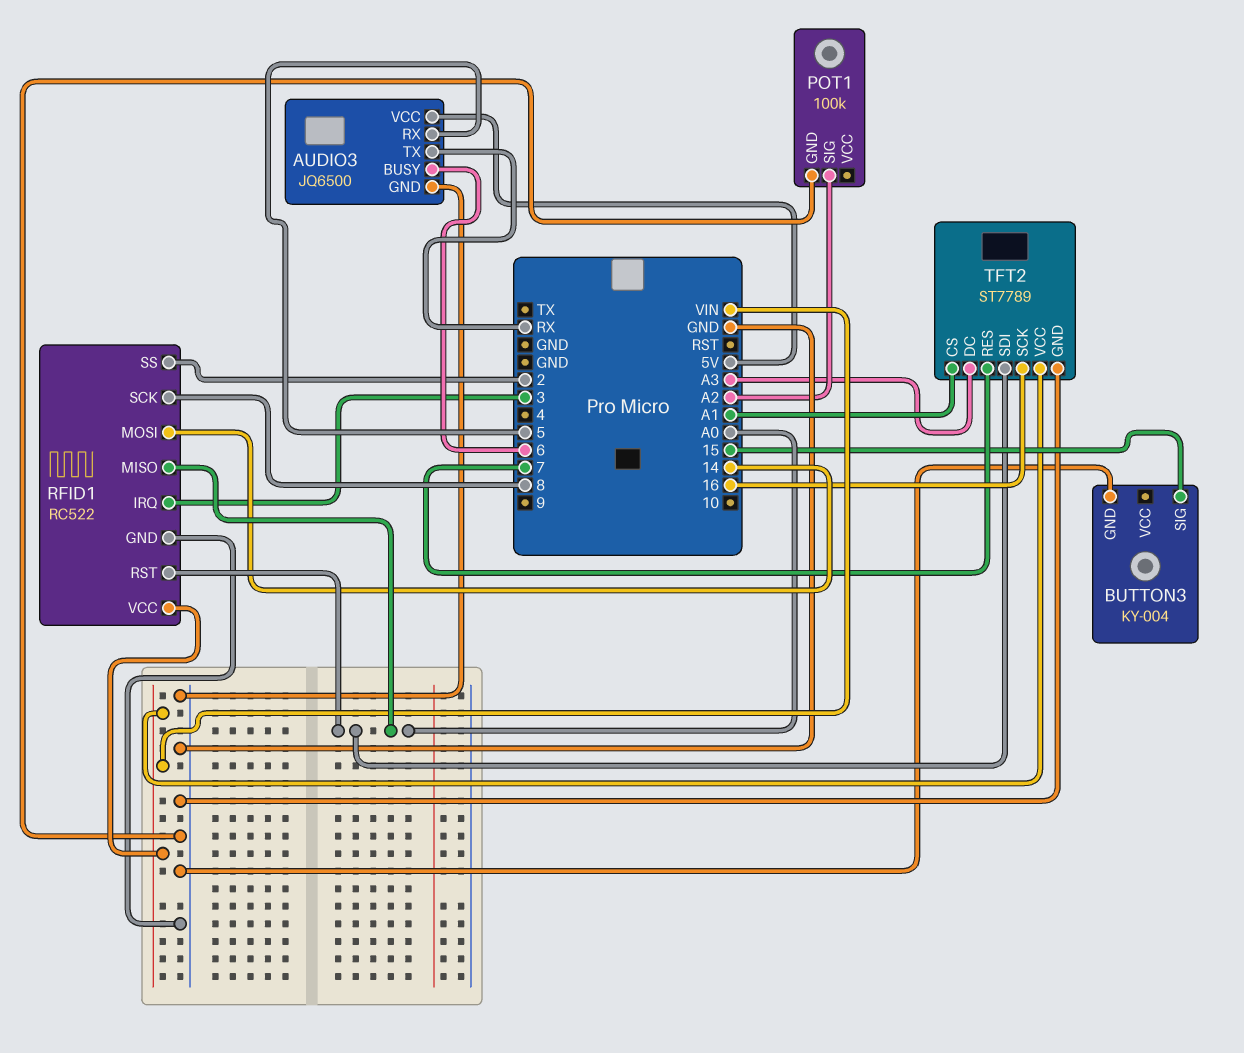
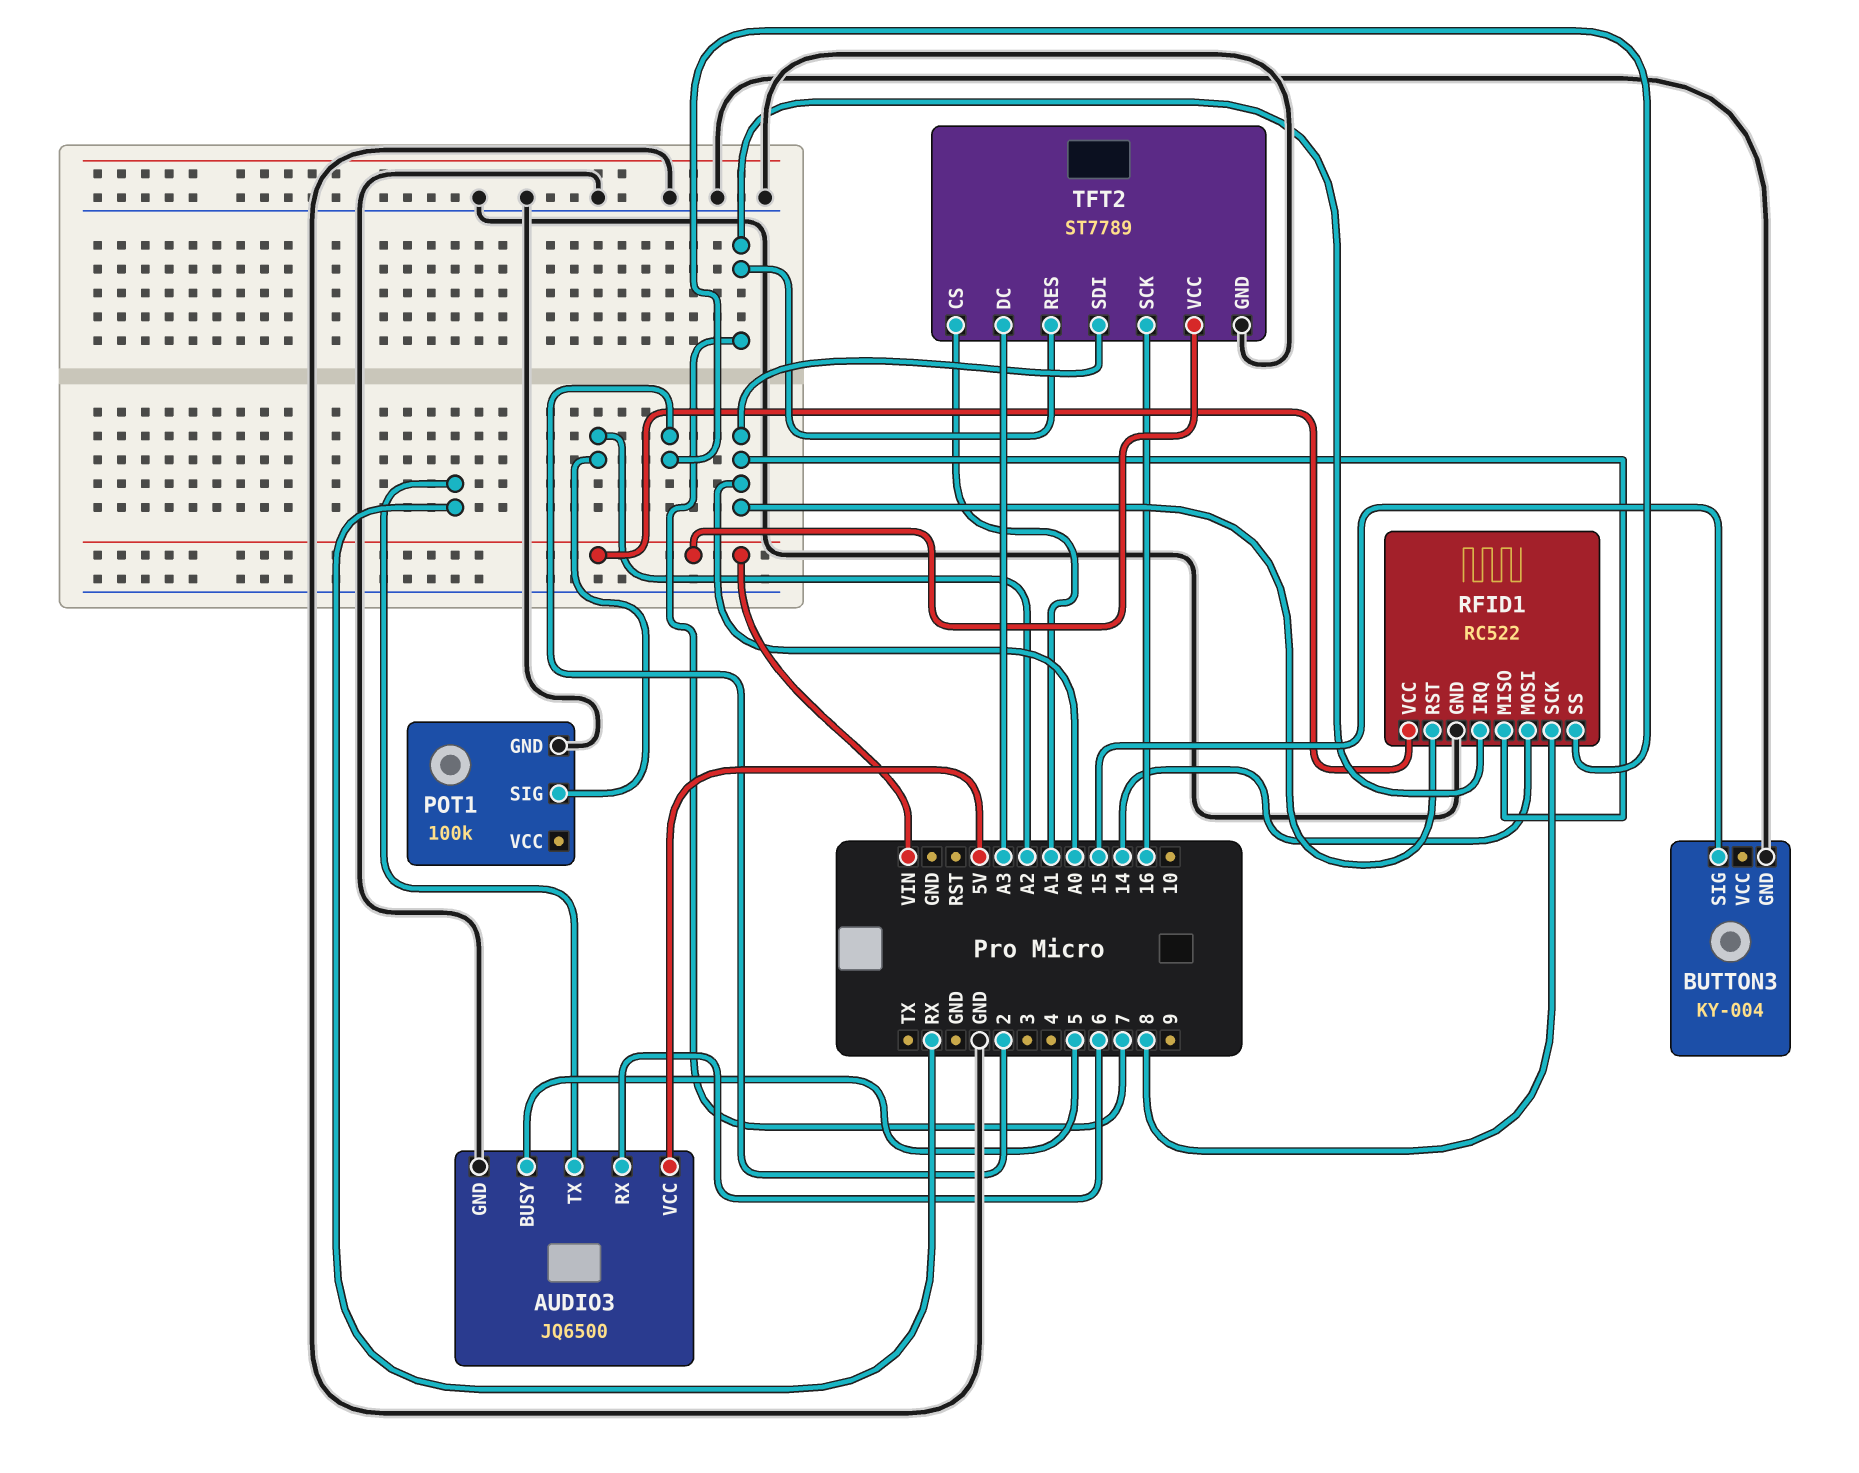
AUDIO3 pin BUSY: 6 -> 5
AUDIO3 pin RX: 5 -> 6
RFID1 pin IRQ: 3 -> 7

